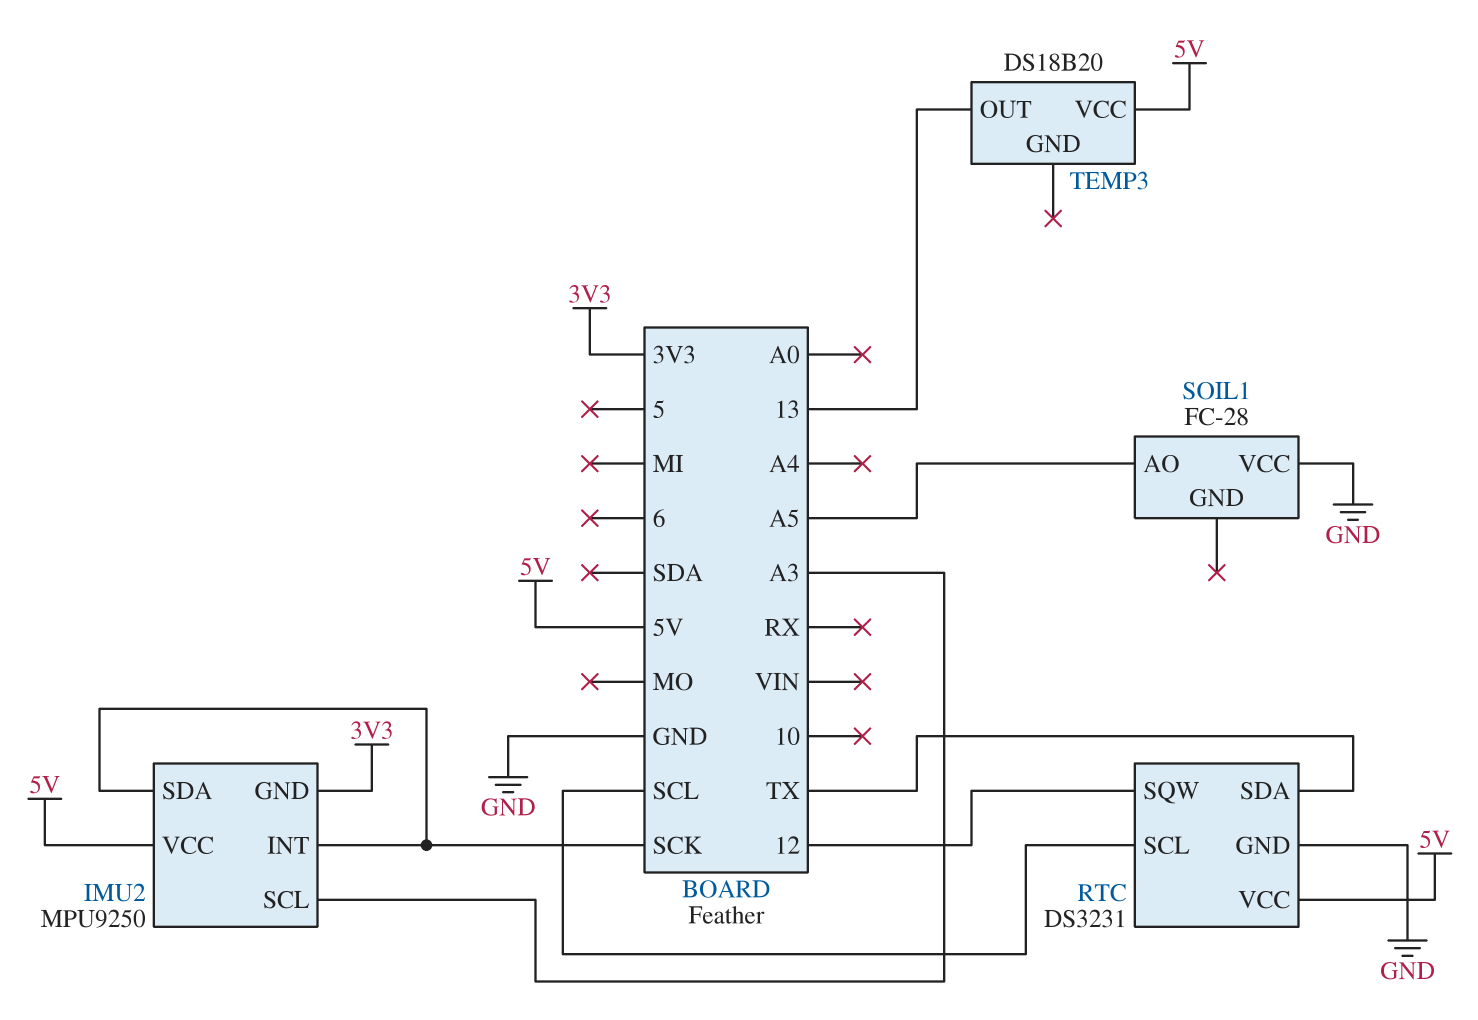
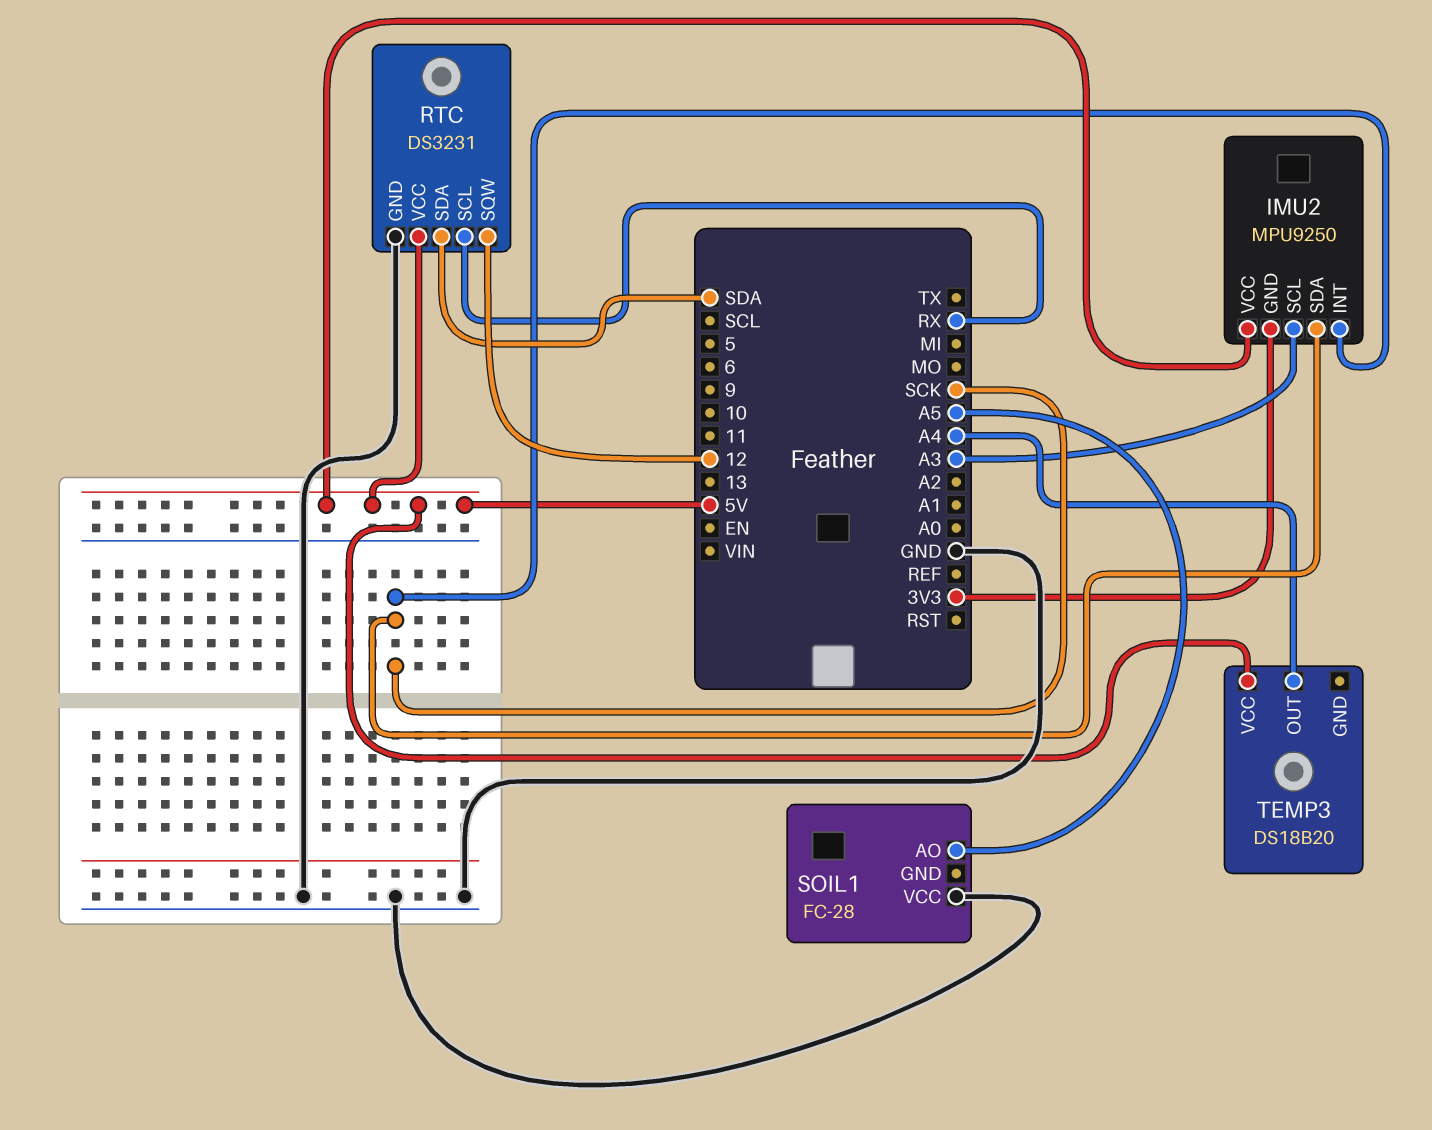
RTC pin SCL: SCL -> RX
RTC pin SDA: TX -> SDA
TEMP3 pin OUT: 13 -> A4

